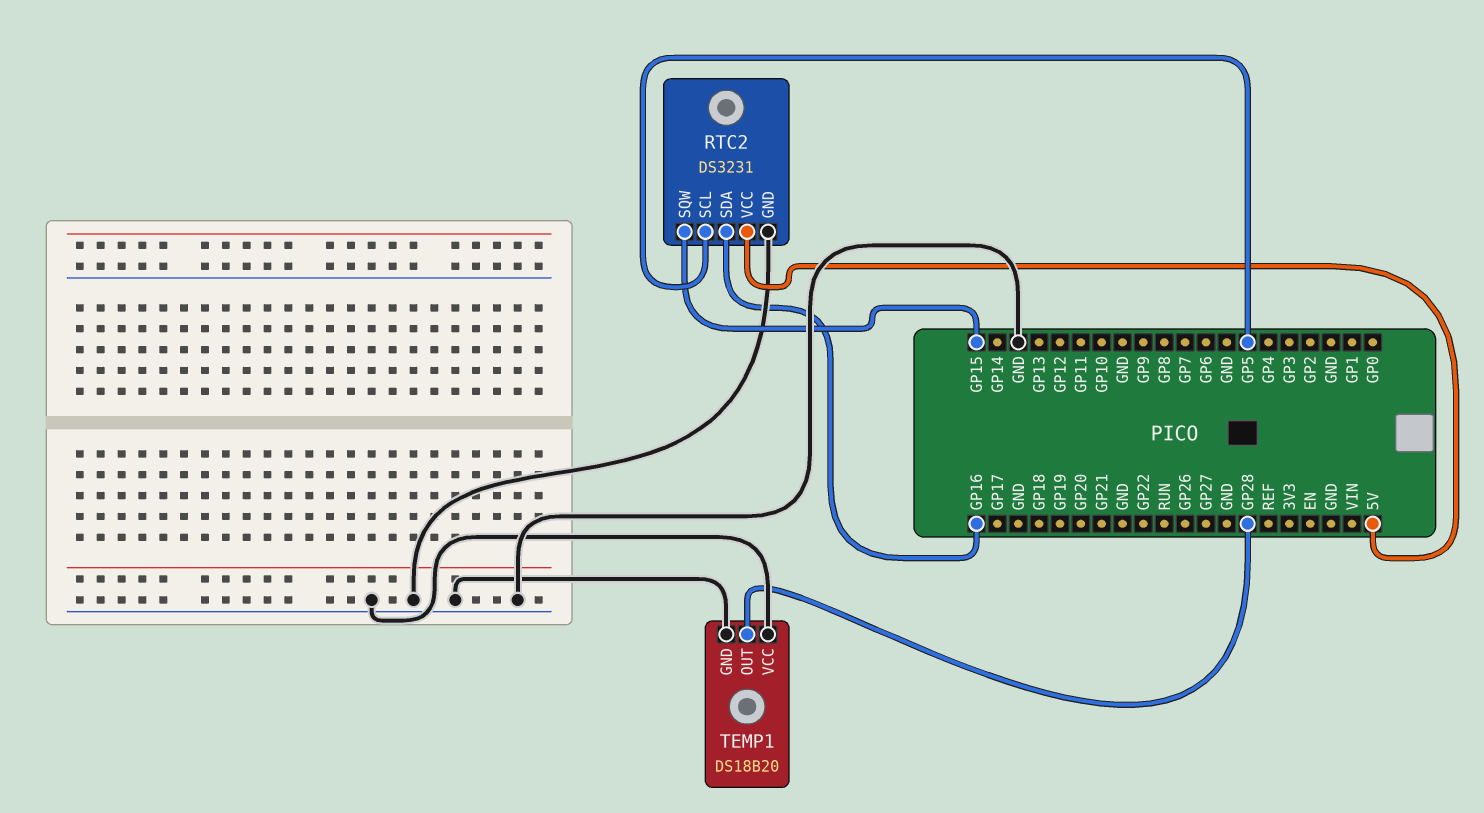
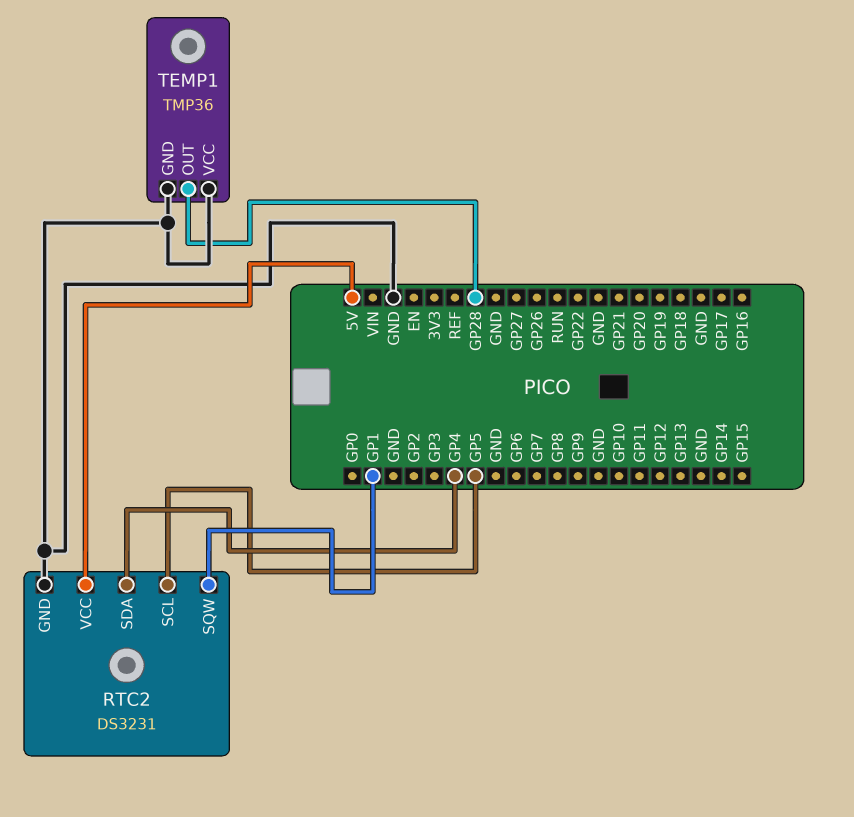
RTC2 pin SDA: GP16 -> GP4
RTC2 pin SQW: GP15 -> GP1
TEMP1: DS18B20 -> TMP36

